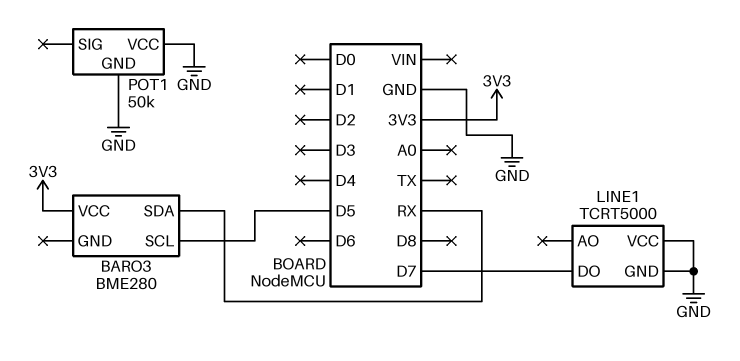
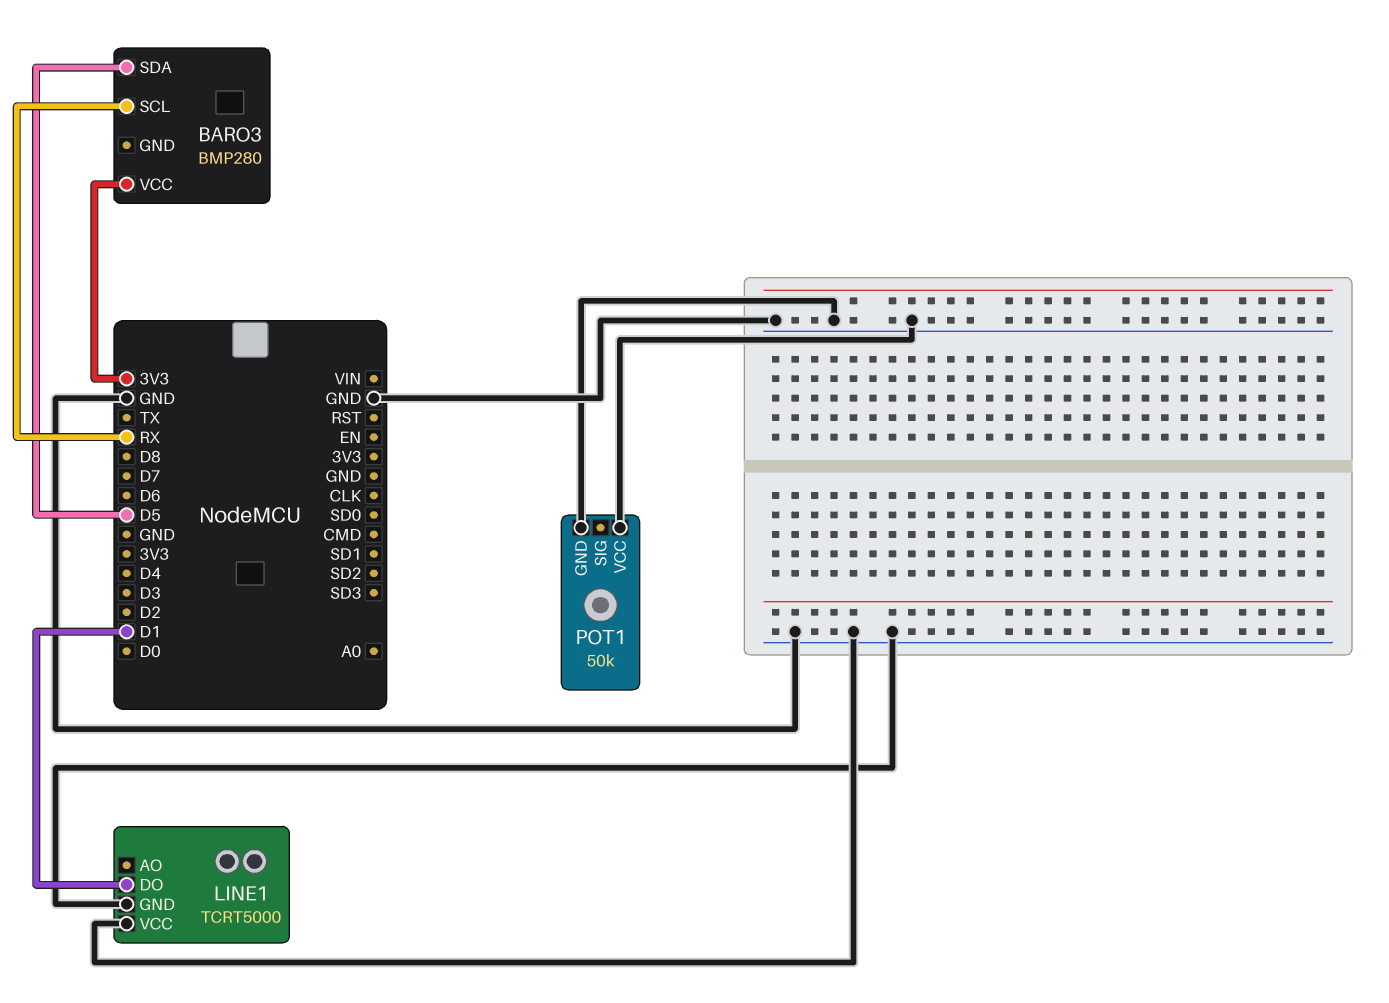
BARO3: BME280 -> BMP280
BARO3 pin SCL: D5 -> RX
BARO3 pin SDA: RX -> D5
LINE1 pin DO: D7 -> D1

